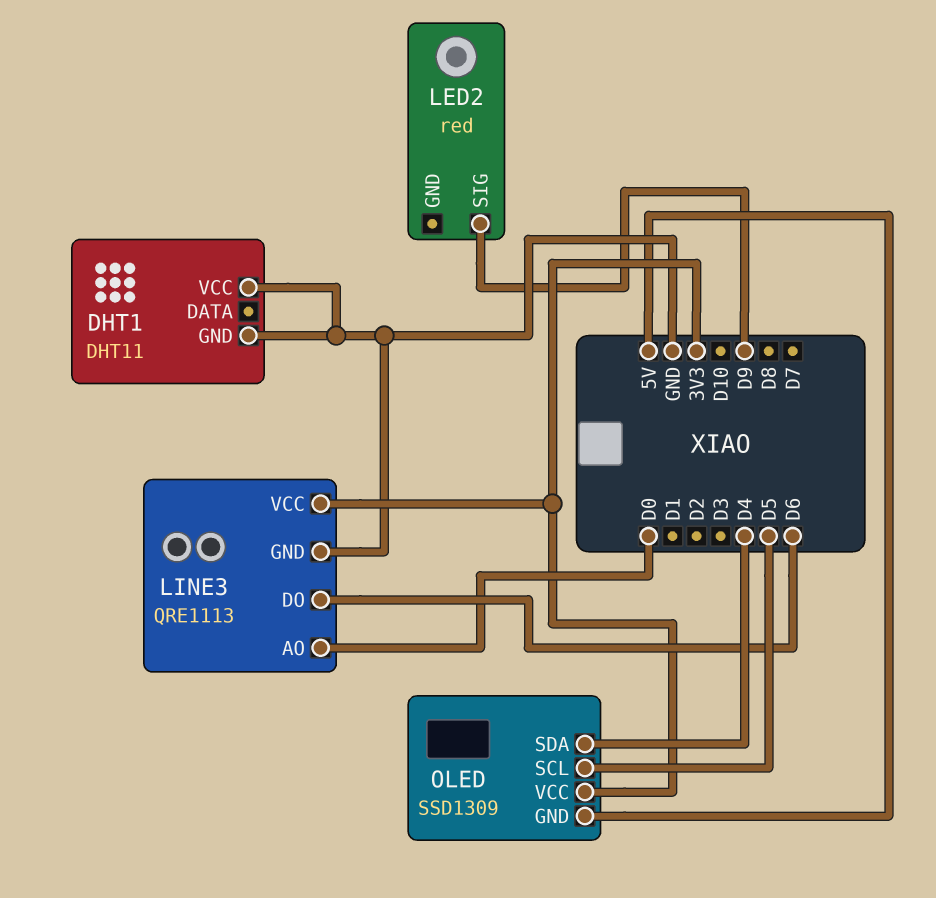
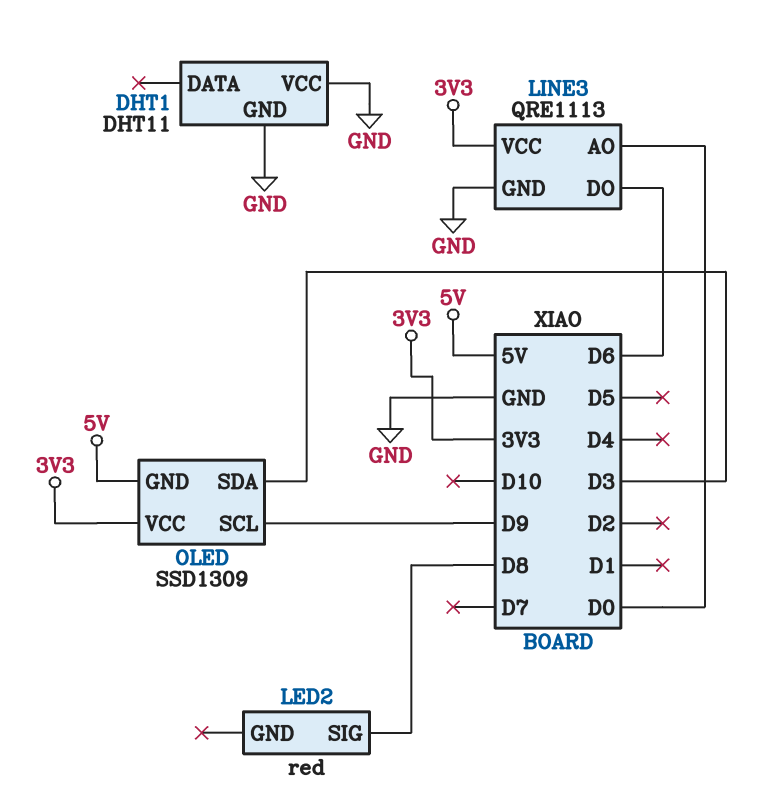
LED2 pin SIG: D9 -> D8
OLED pin SCL: D5 -> D9
OLED pin SDA: D4 -> D3

